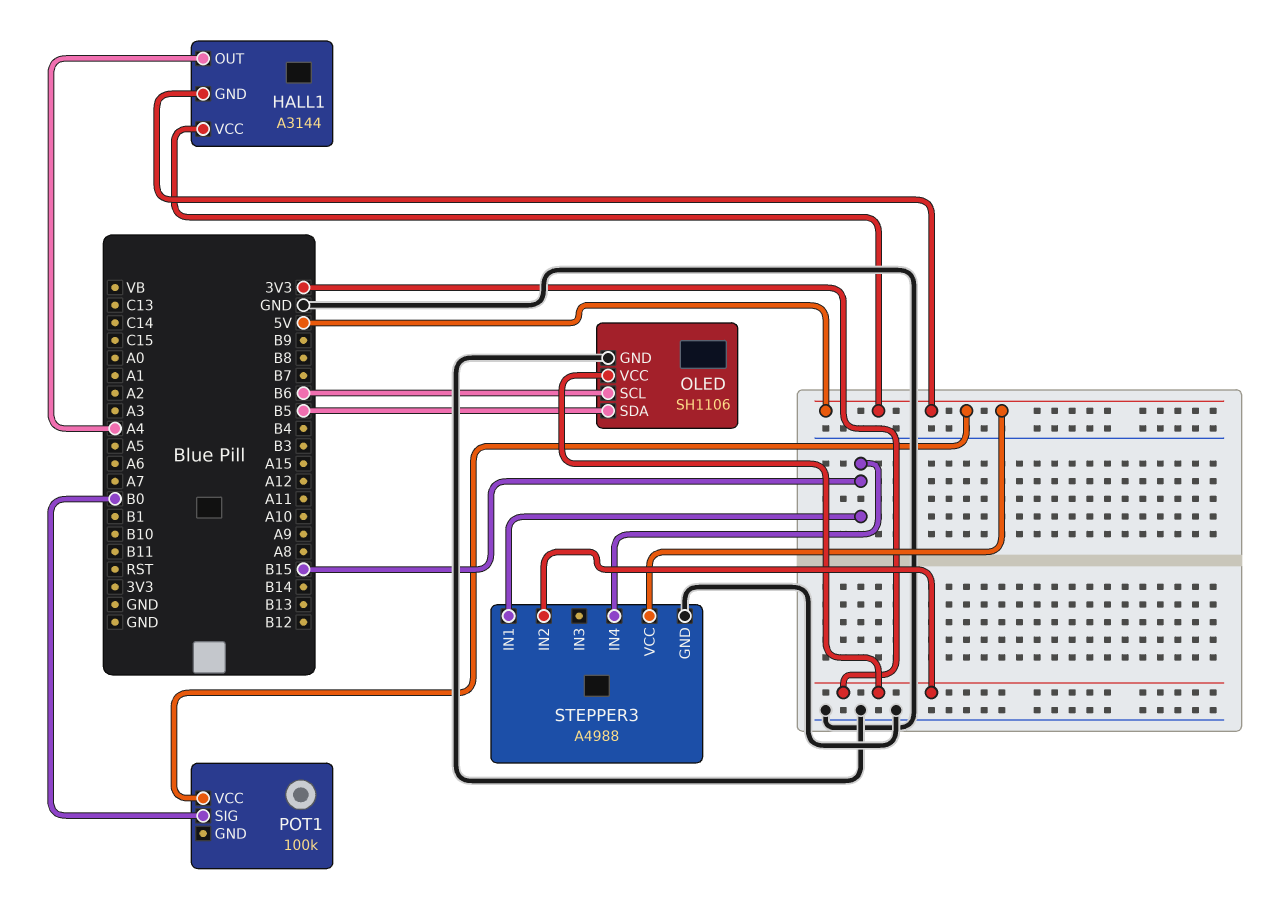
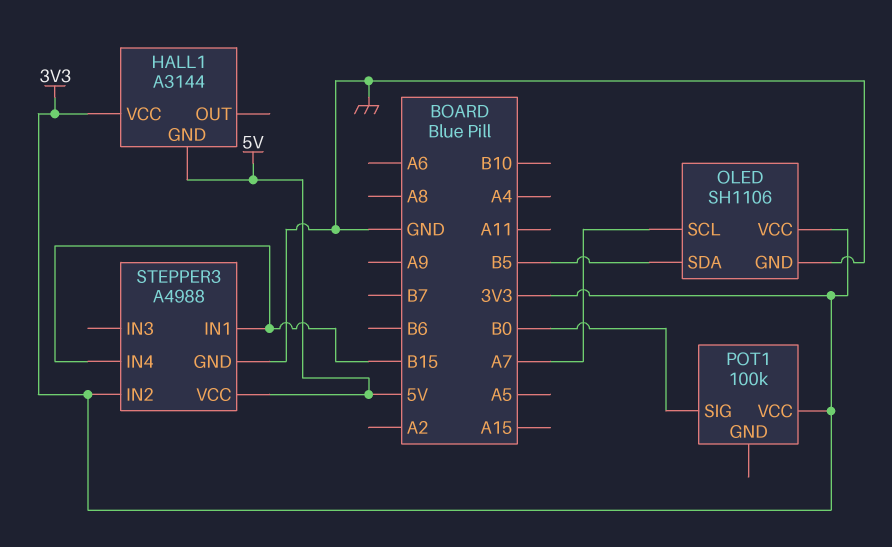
HALL1 pin OUT: A4 -> none
HALL1 pin VCC: 5V -> 3V3
OLED pin SCL: B6 -> A7
POT1 pin VCC: 5V -> 3V3

